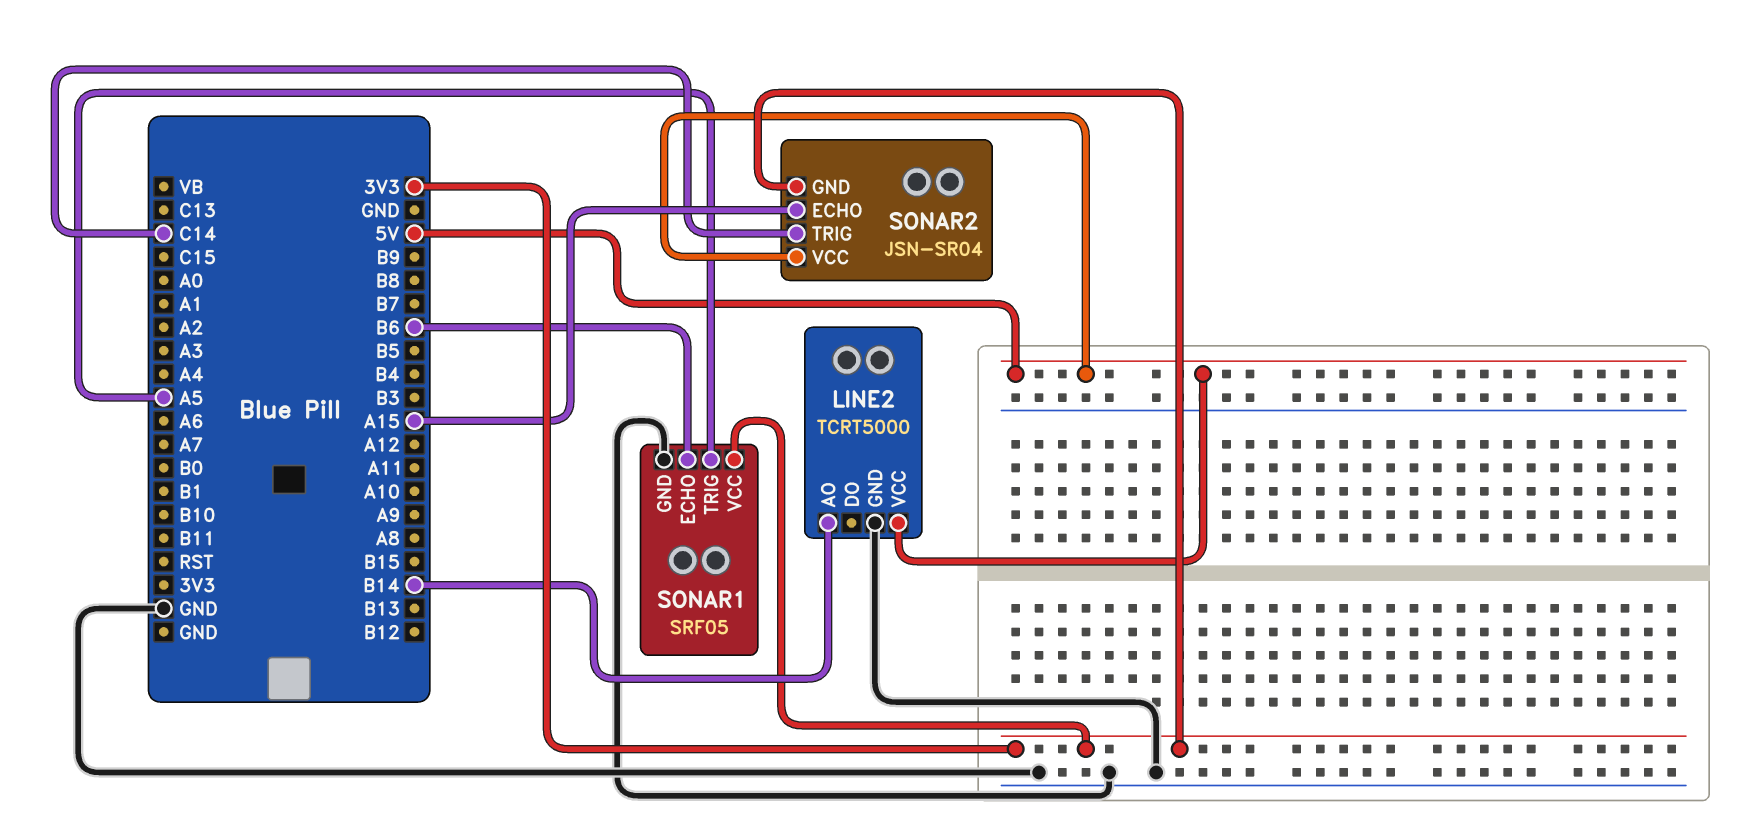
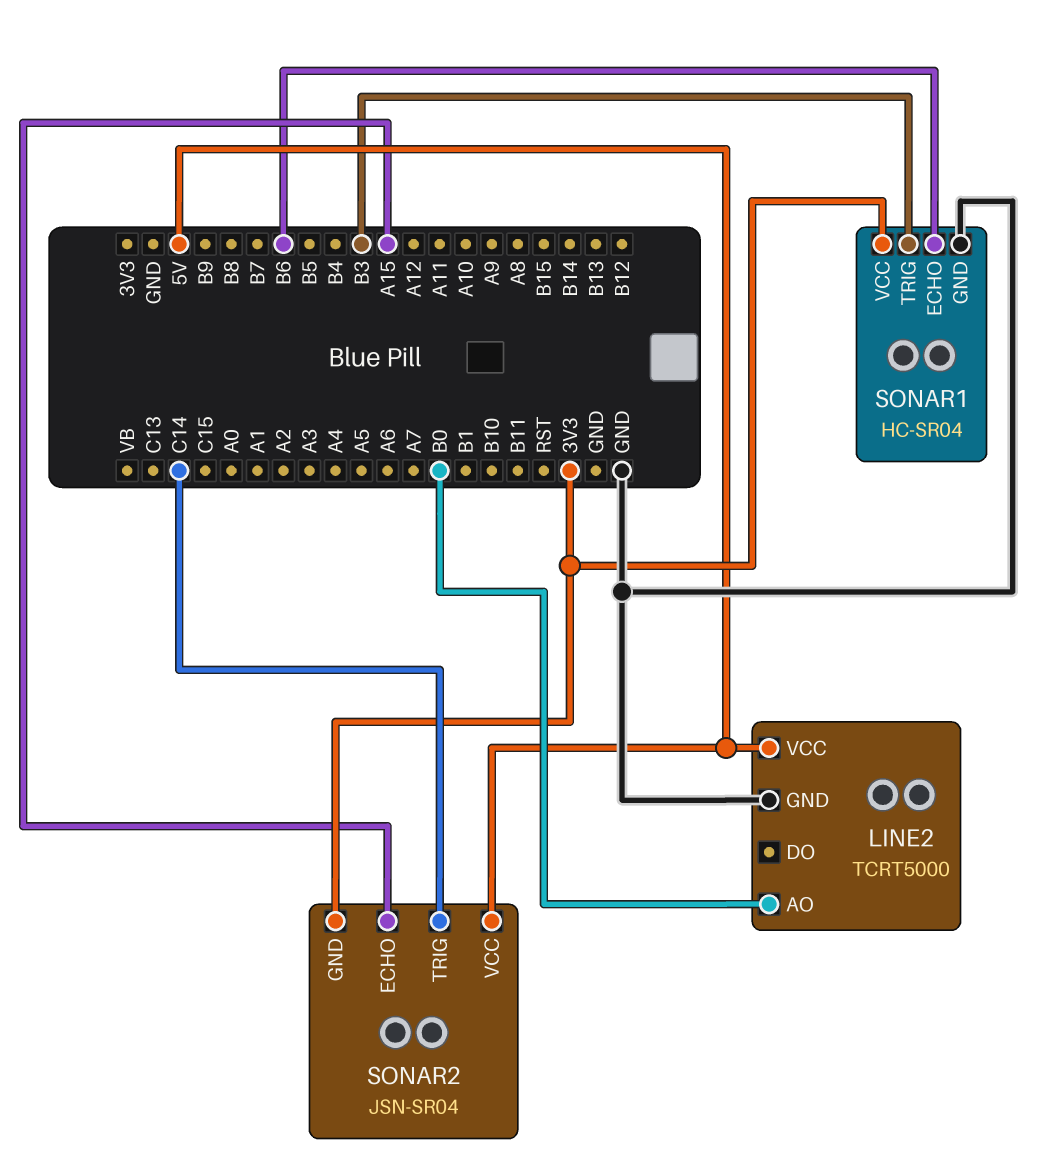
LINE2 pin AO: B14 -> B0
SONAR1: SRF05 -> HC-SR04
SONAR1 pin TRIG: A5 -> B3

